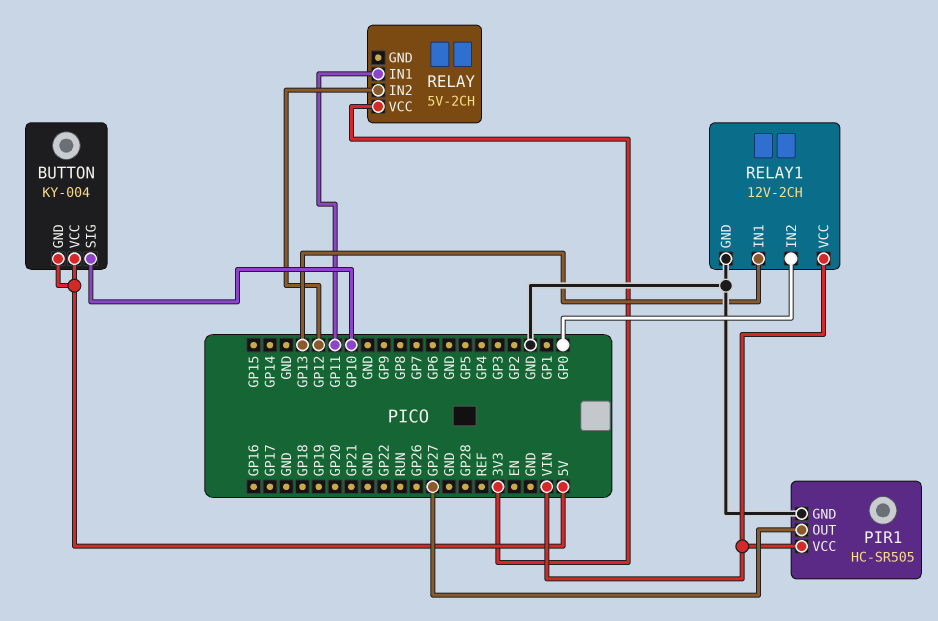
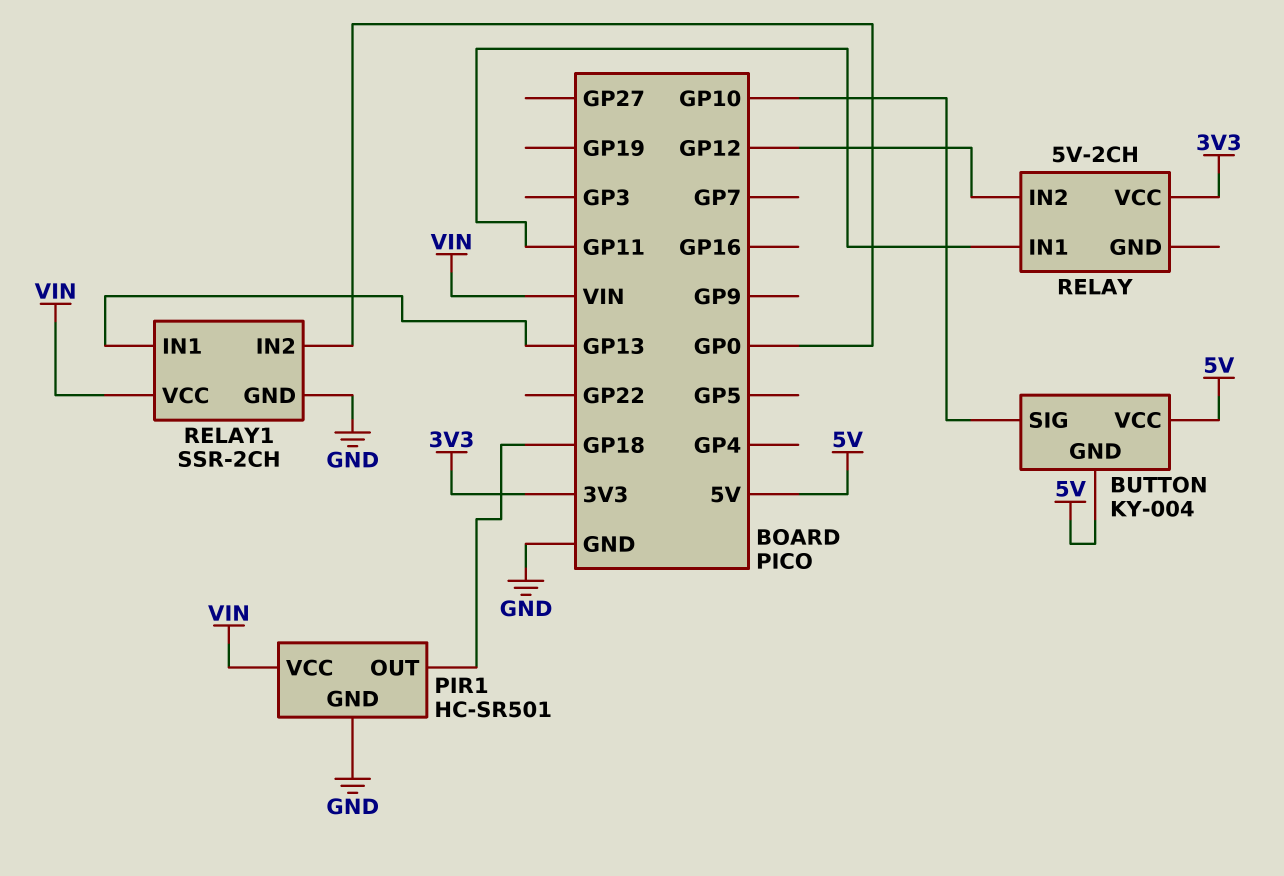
PIR1: HC-SR505 -> HC-SR501
PIR1 pin OUT: GP27 -> GP18
RELAY1: 12V-2CH -> SSR-2CH

